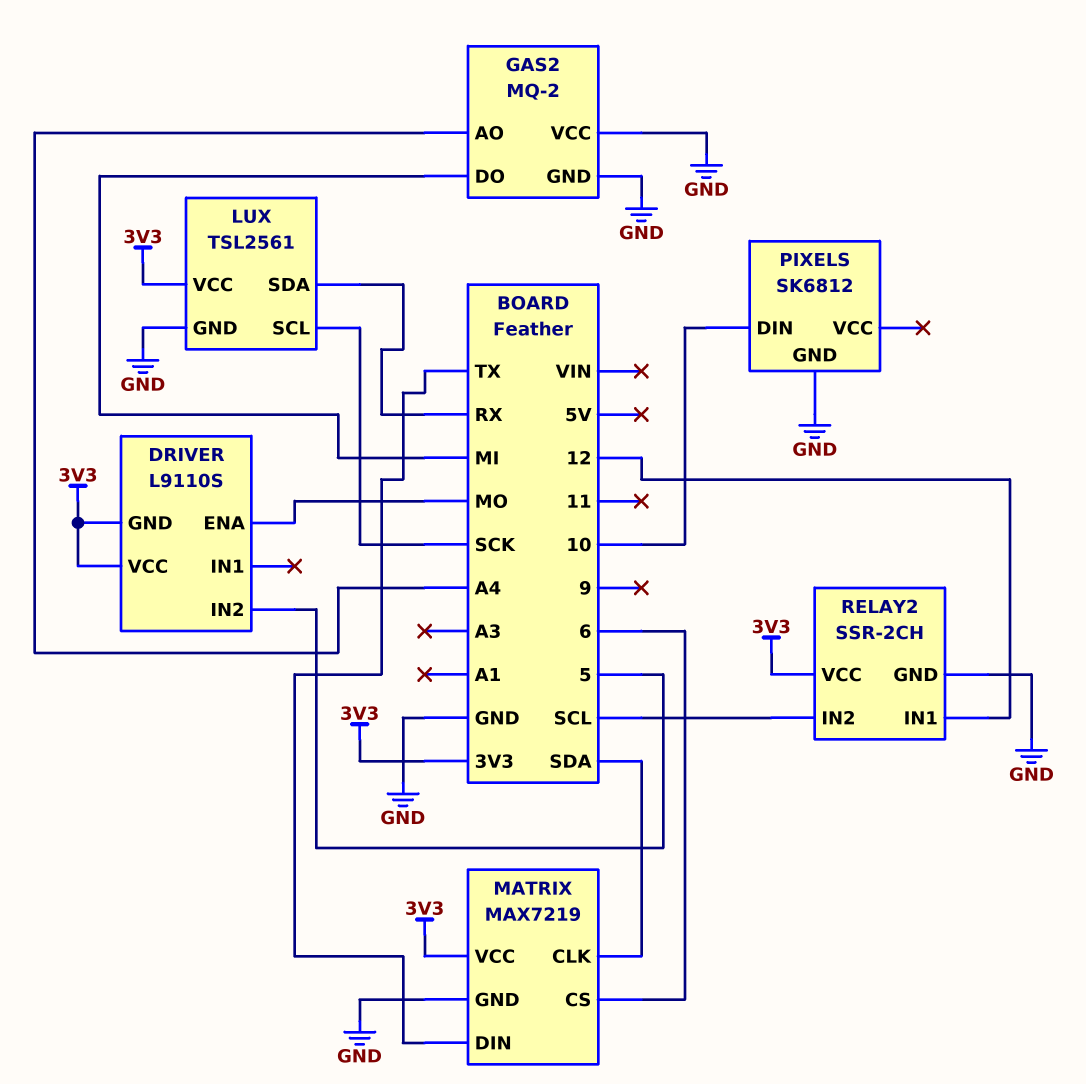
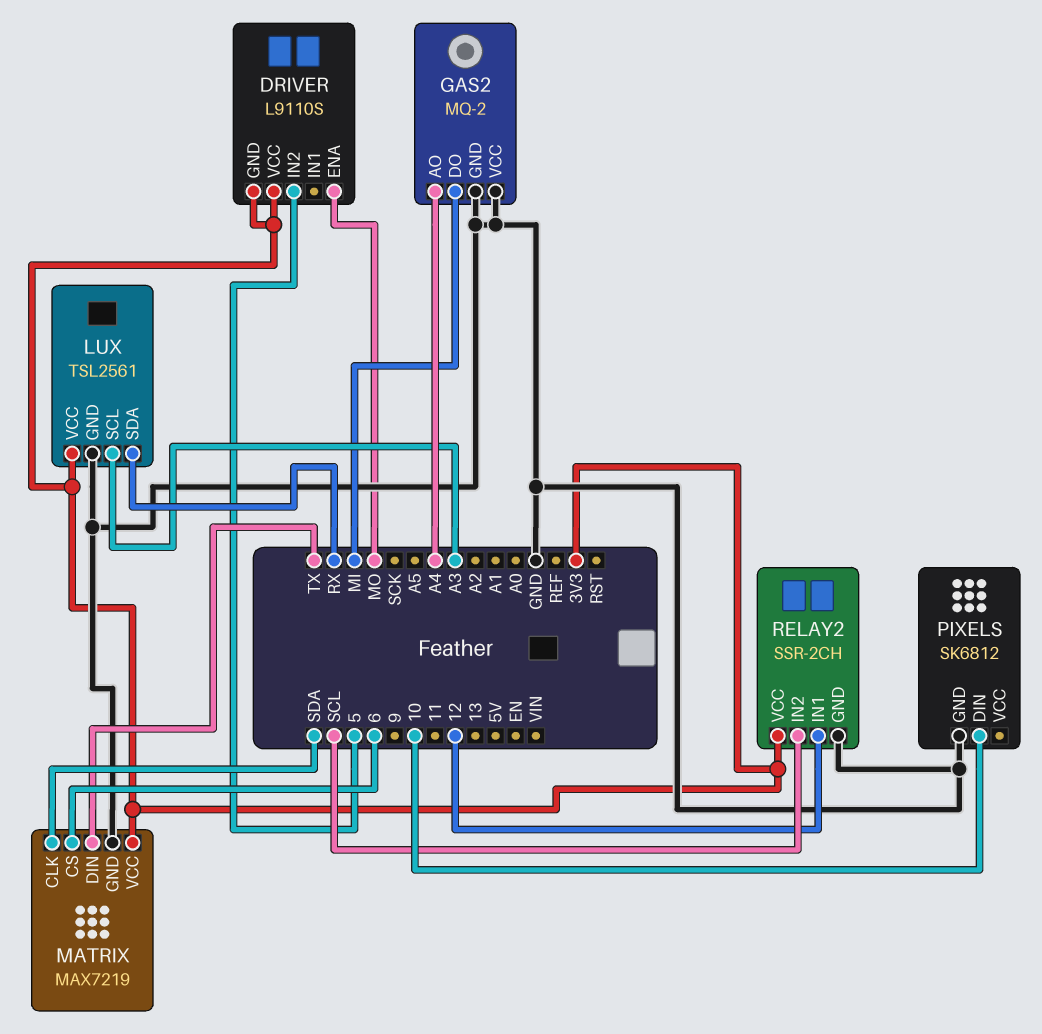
LUX pin SCL: SCK -> A3

